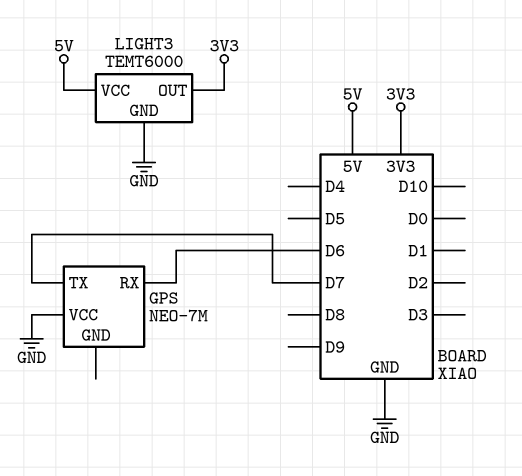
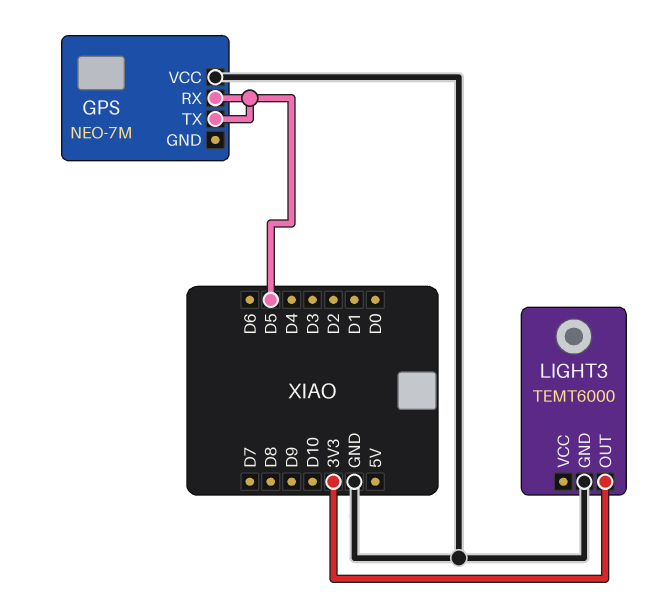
GPS pin RX: D6 -> D5
GPS pin TX: D7 -> D5
LIGHT3 pin VCC: 5V -> none

